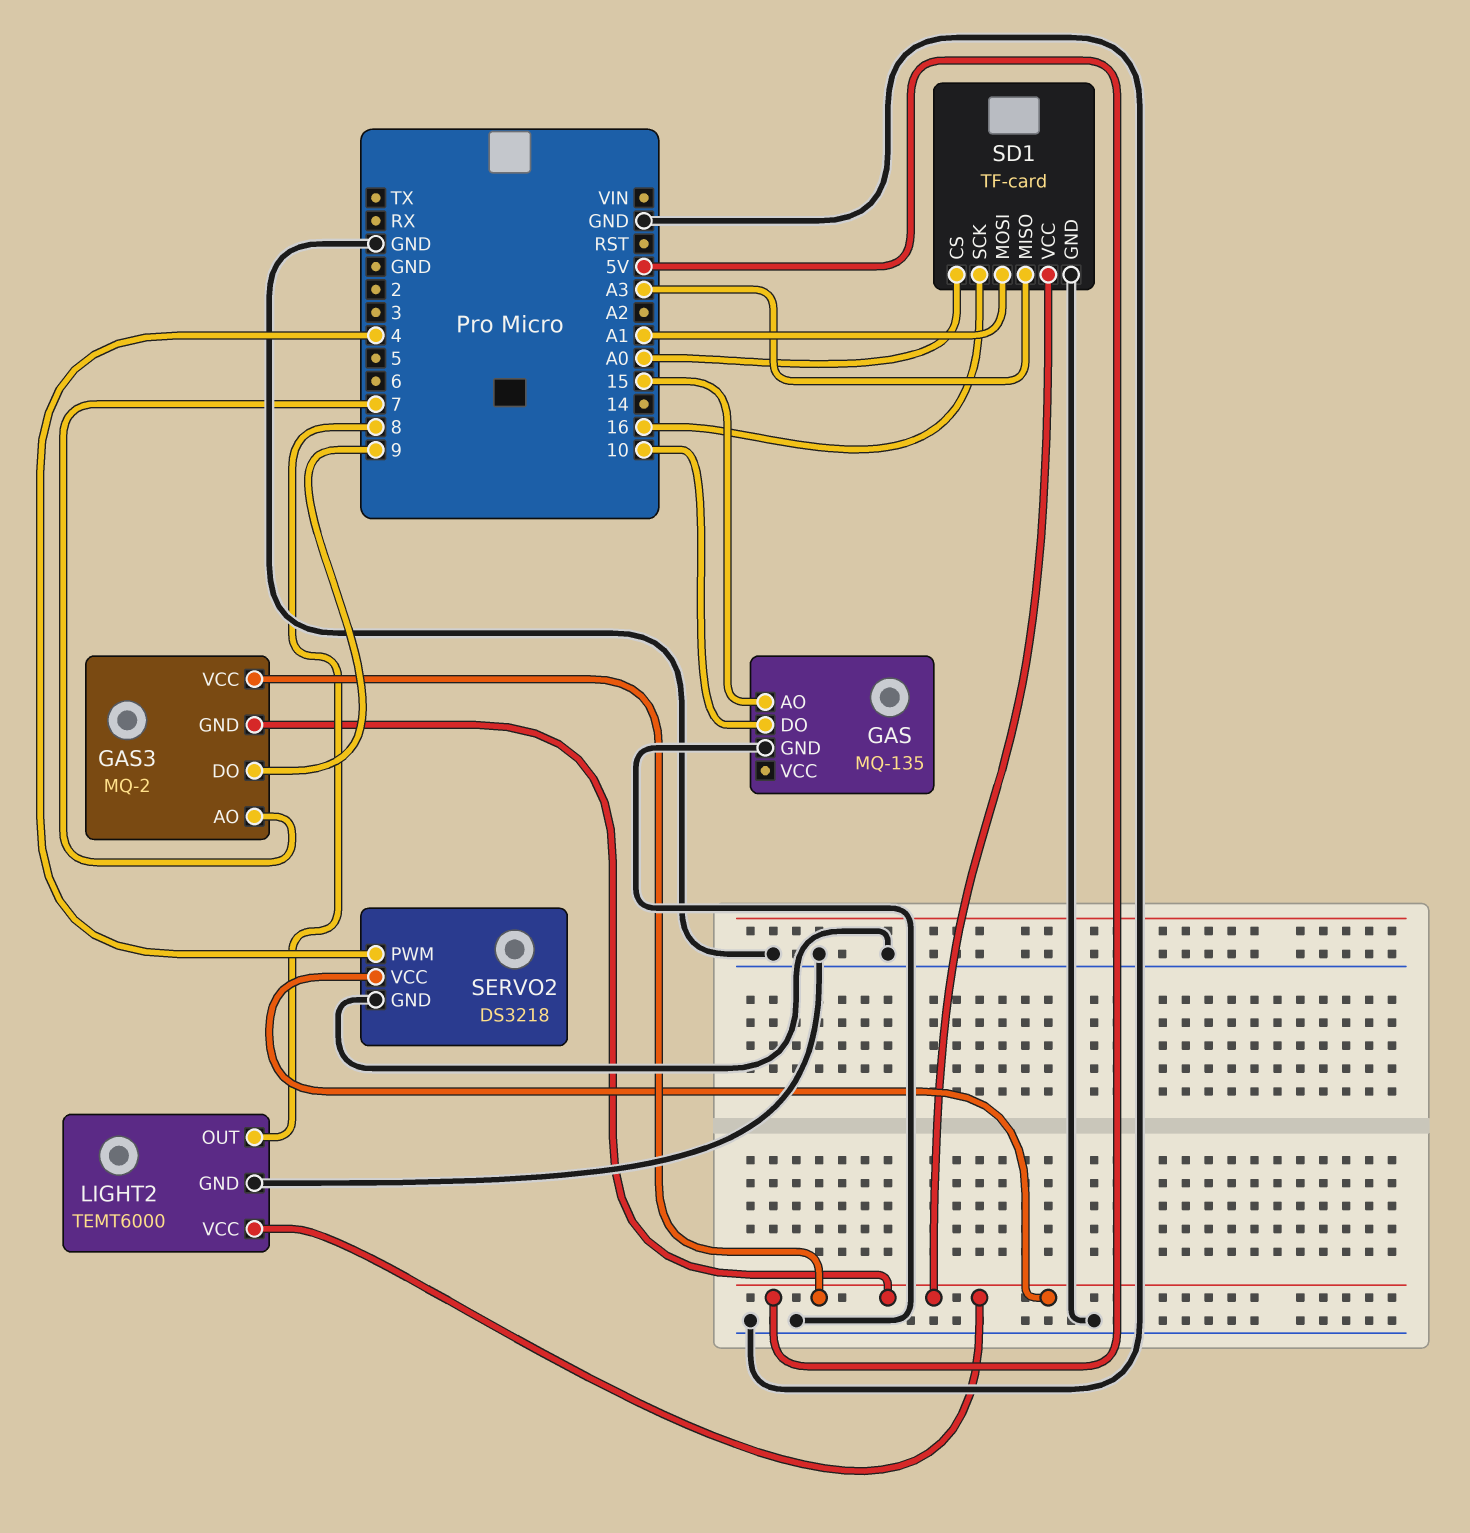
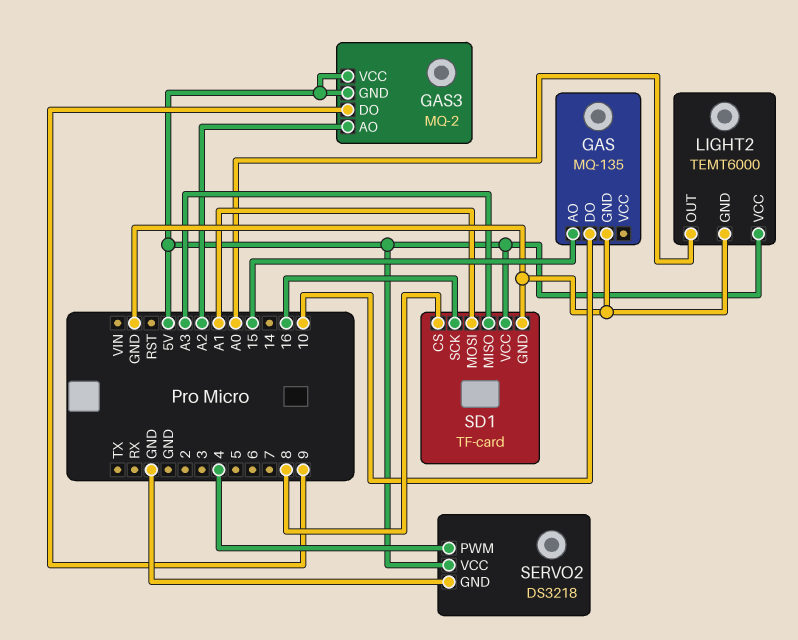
GAS3 pin AO: 7 -> A2
LIGHT2 pin OUT: 8 -> A0
SD1 pin CS: A0 -> 8

